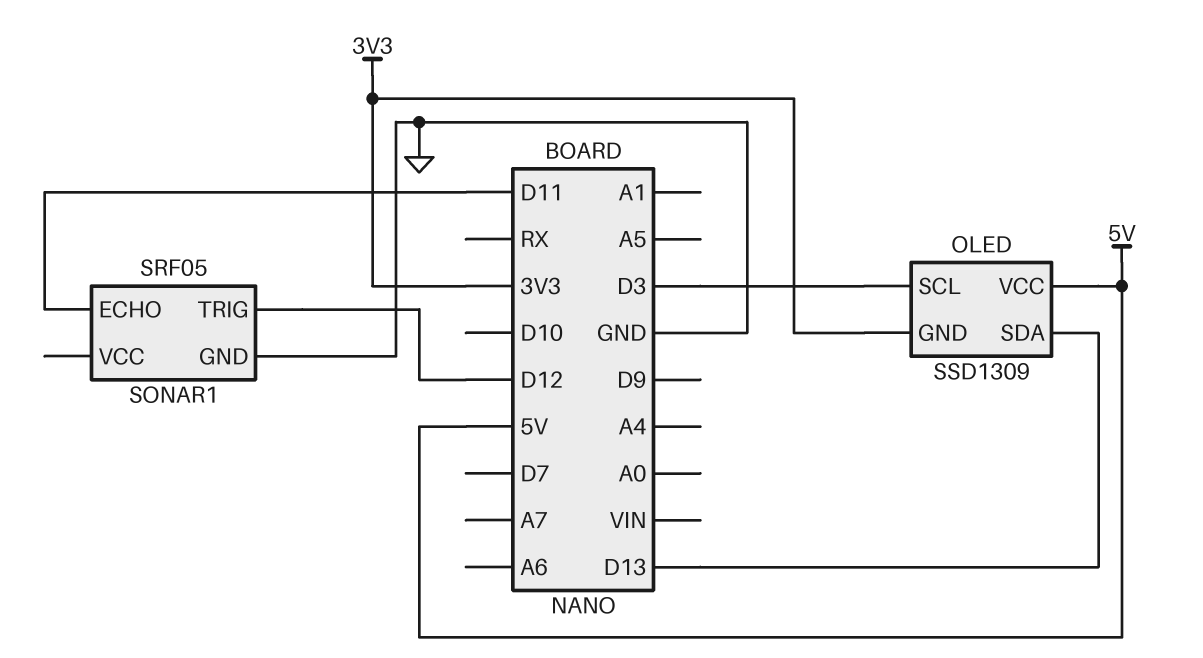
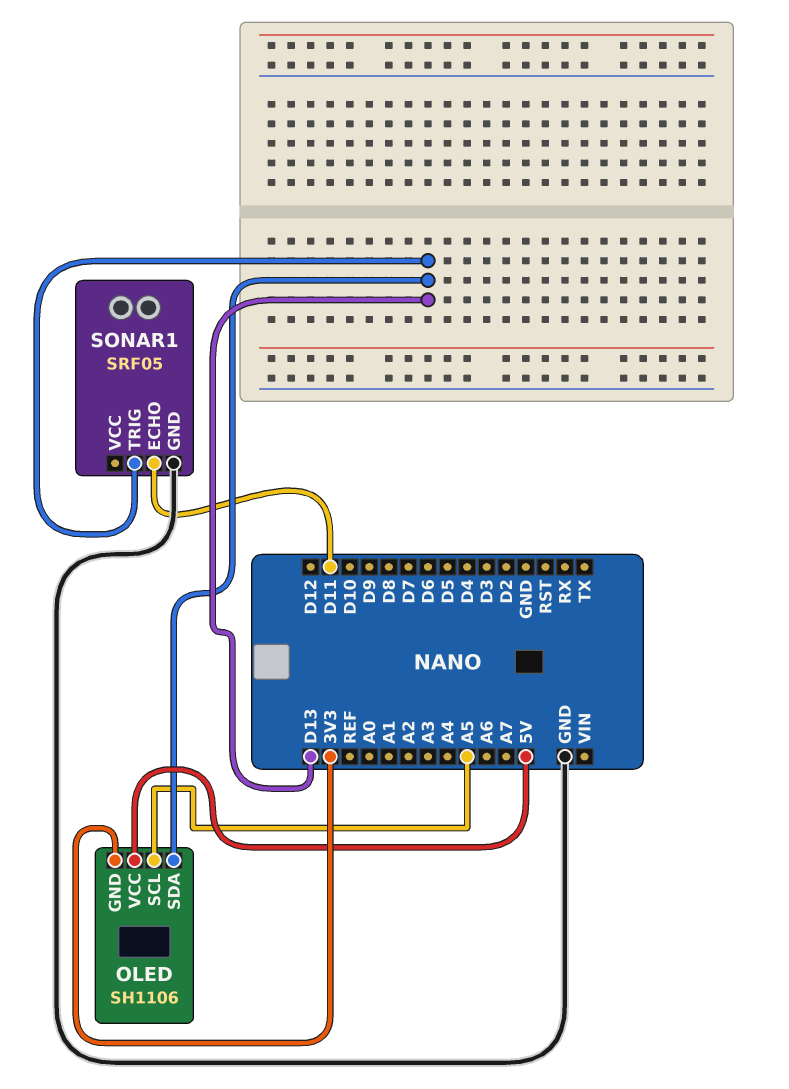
OLED: SSD1309 -> SH1106
OLED pin SCL: D3 -> A5
SONAR1 pin TRIG: D12 -> D13

